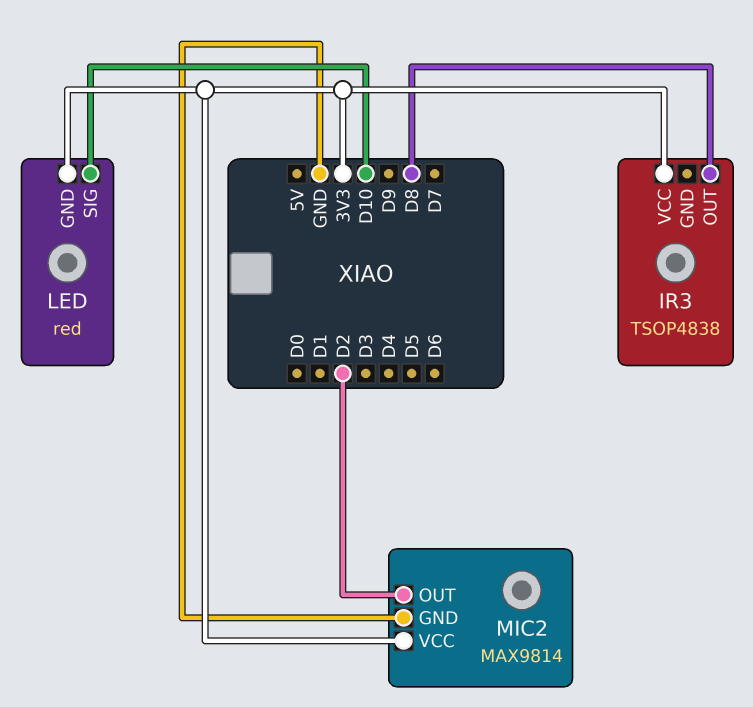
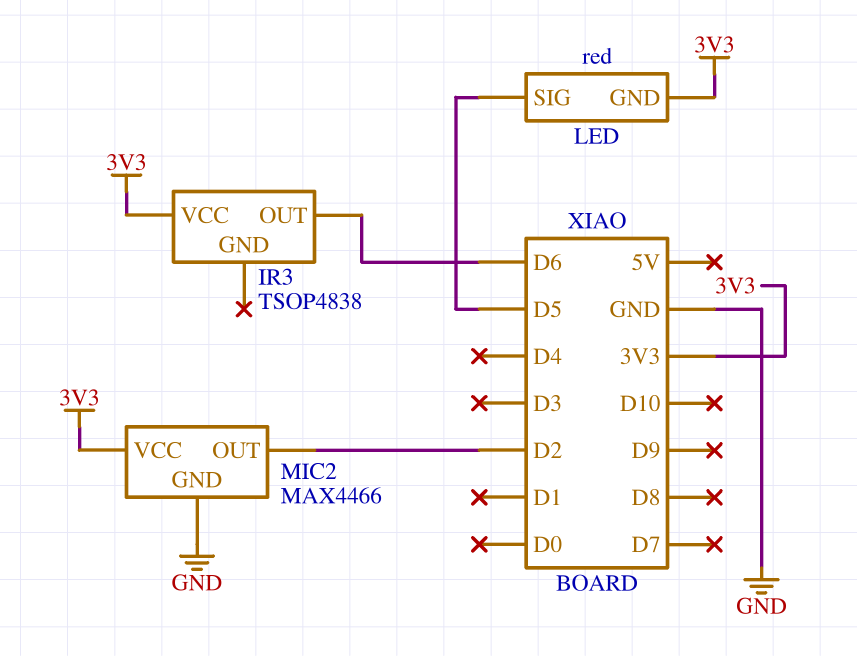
IR3 pin OUT: D8 -> D6
LED pin SIG: D10 -> D5
MIC2: MAX9814 -> MAX4466

